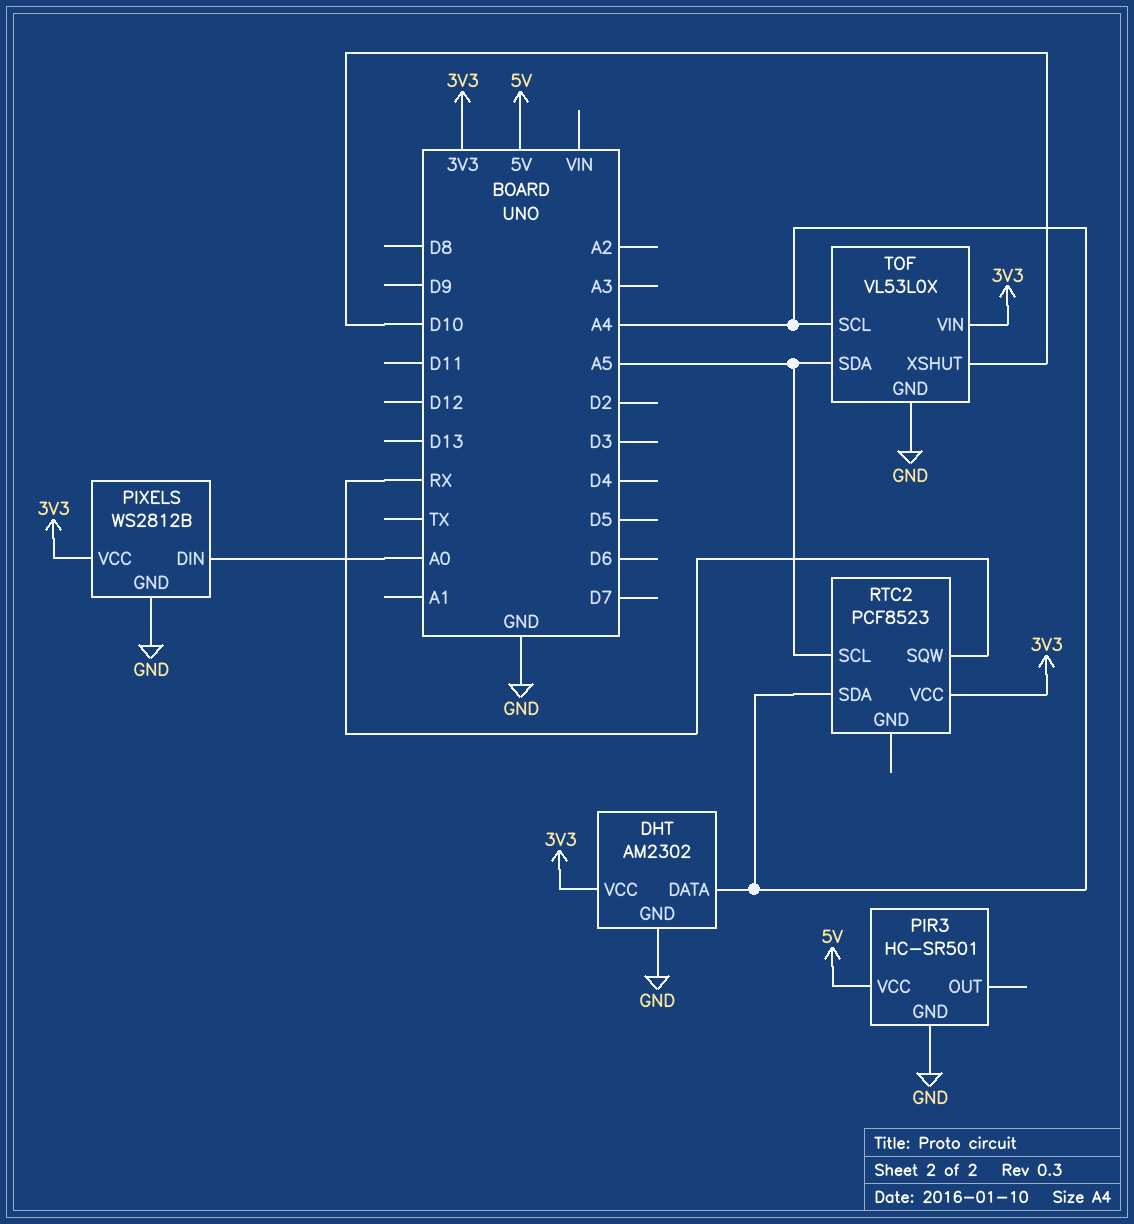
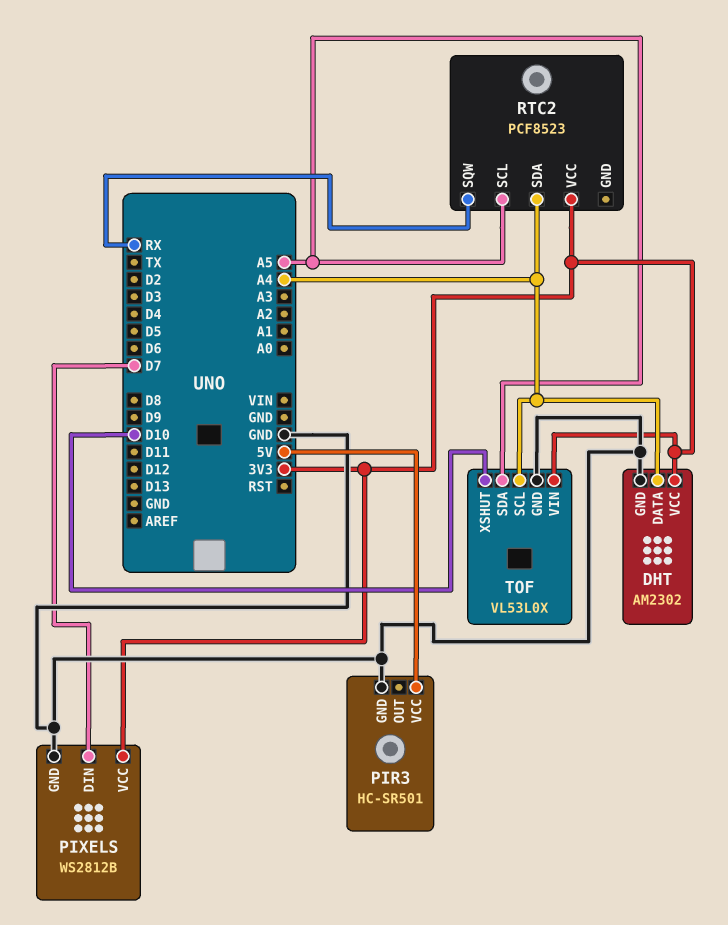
PIXELS pin DIN: A0 -> D7

